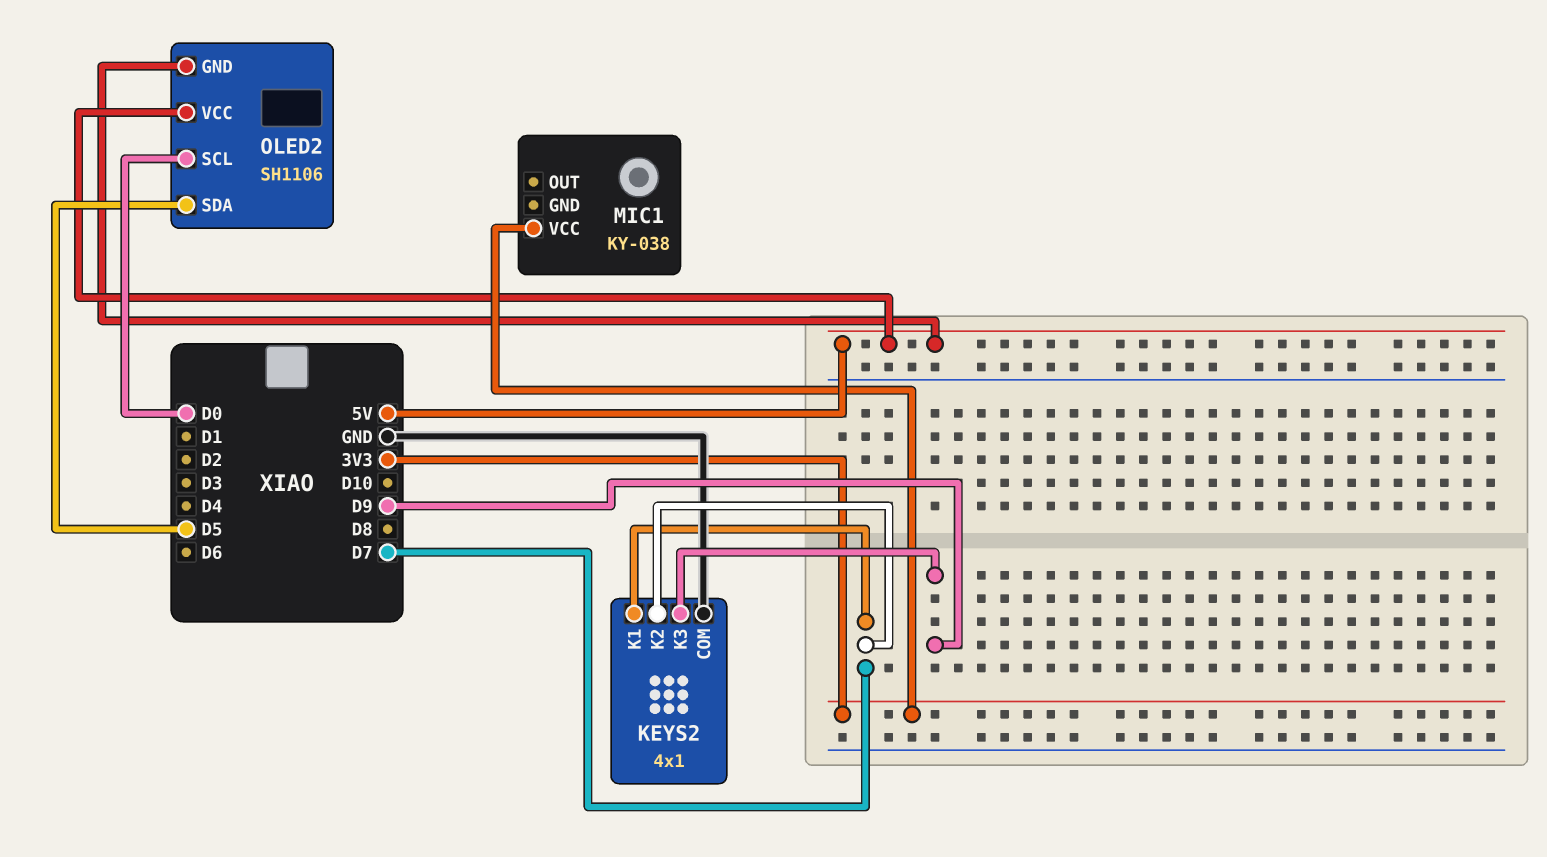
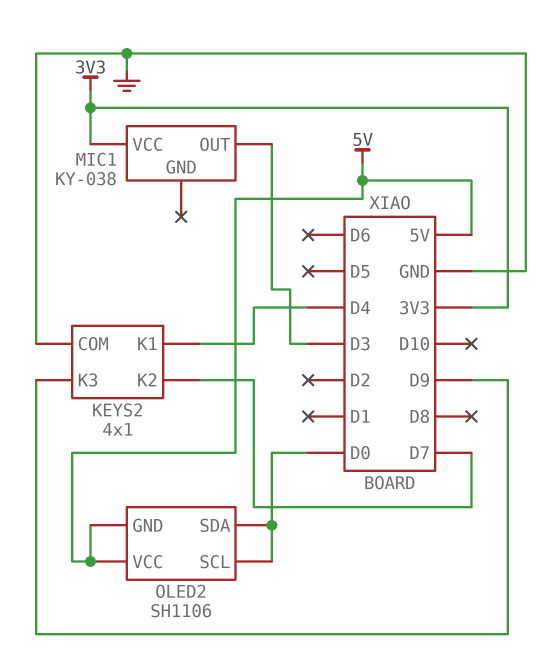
KEYS2 pin K1: D7 -> D4
MIC1 pin OUT: none -> D3
OLED2 pin SDA: D5 -> D0

